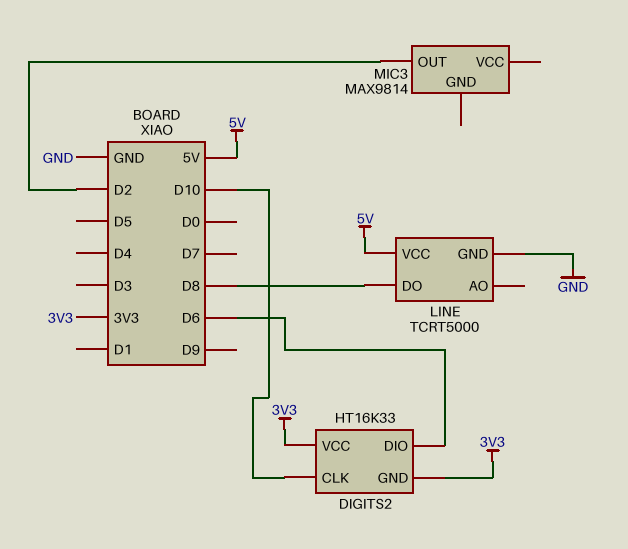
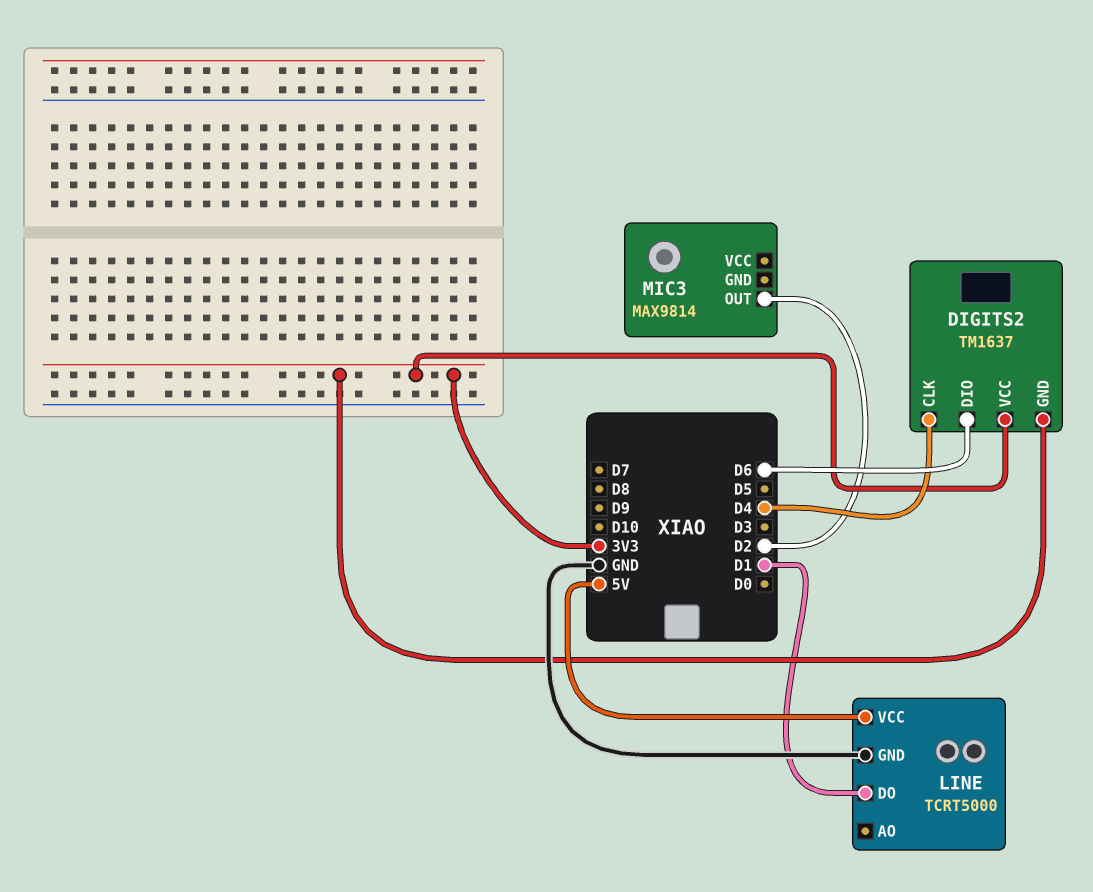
DIGITS2: HT16K33 -> TM1637
DIGITS2 pin CLK: D10 -> D4
LINE pin DO: D8 -> D1

